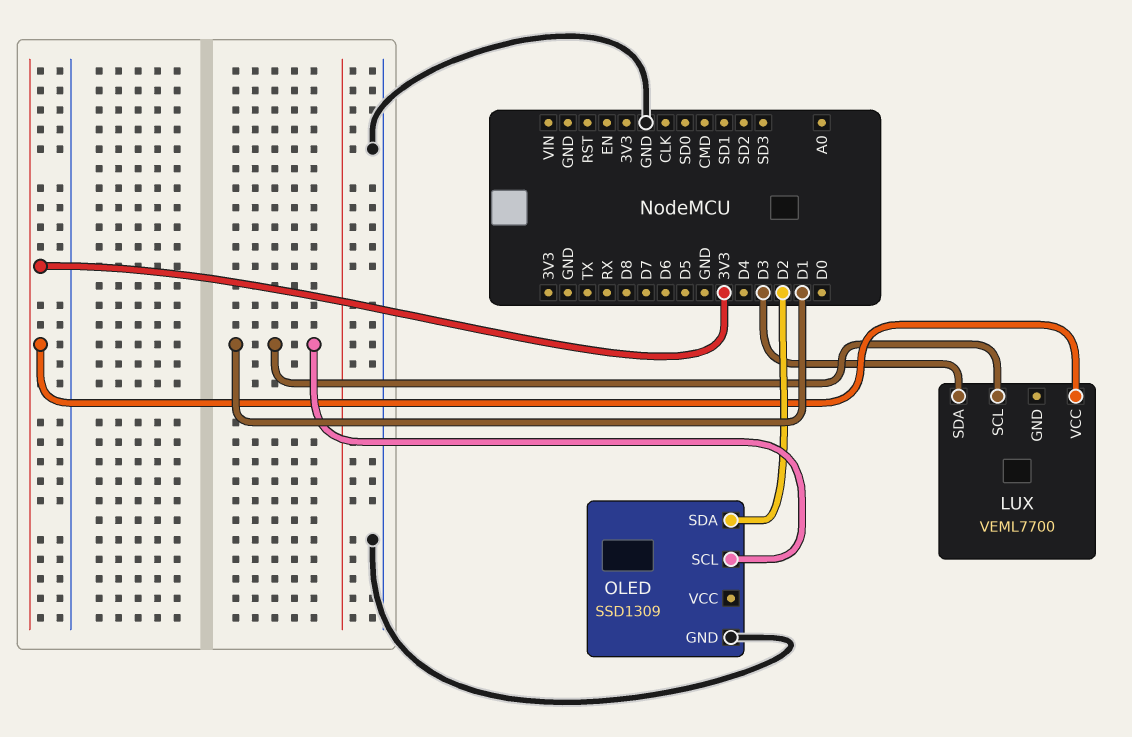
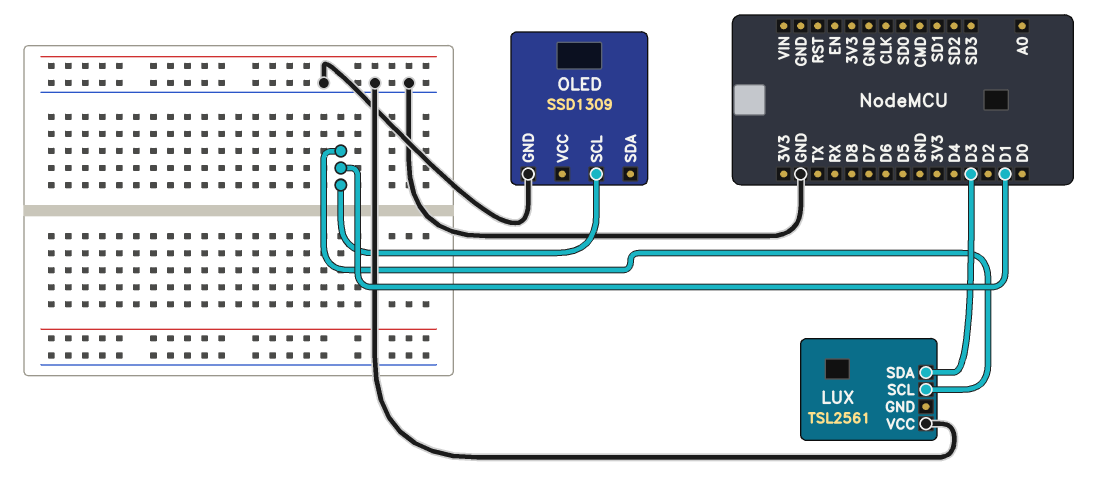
LUX: VEML7700 -> TSL2561
LUX pin VCC: 3V3 -> GND
OLED pin SDA: D2 -> none

